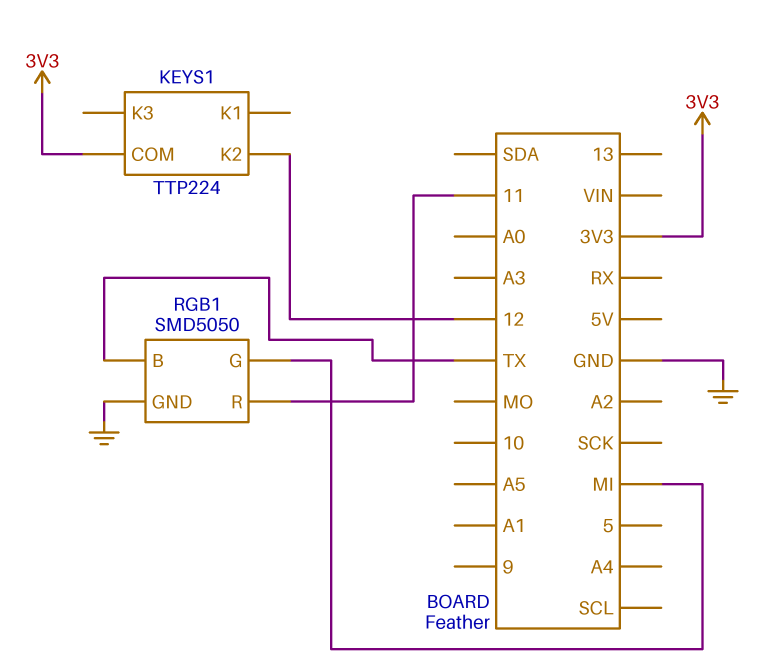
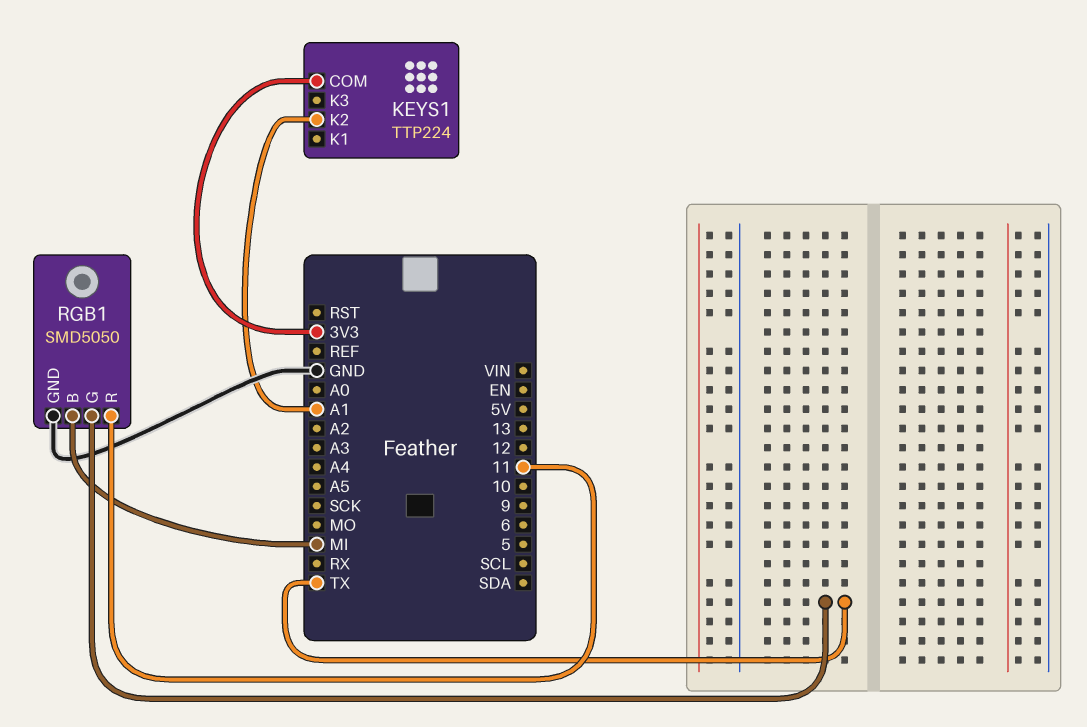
KEYS1 pin K2: 12 -> A1
RGB1 pin B: TX -> MI
RGB1 pin G: MI -> TX

